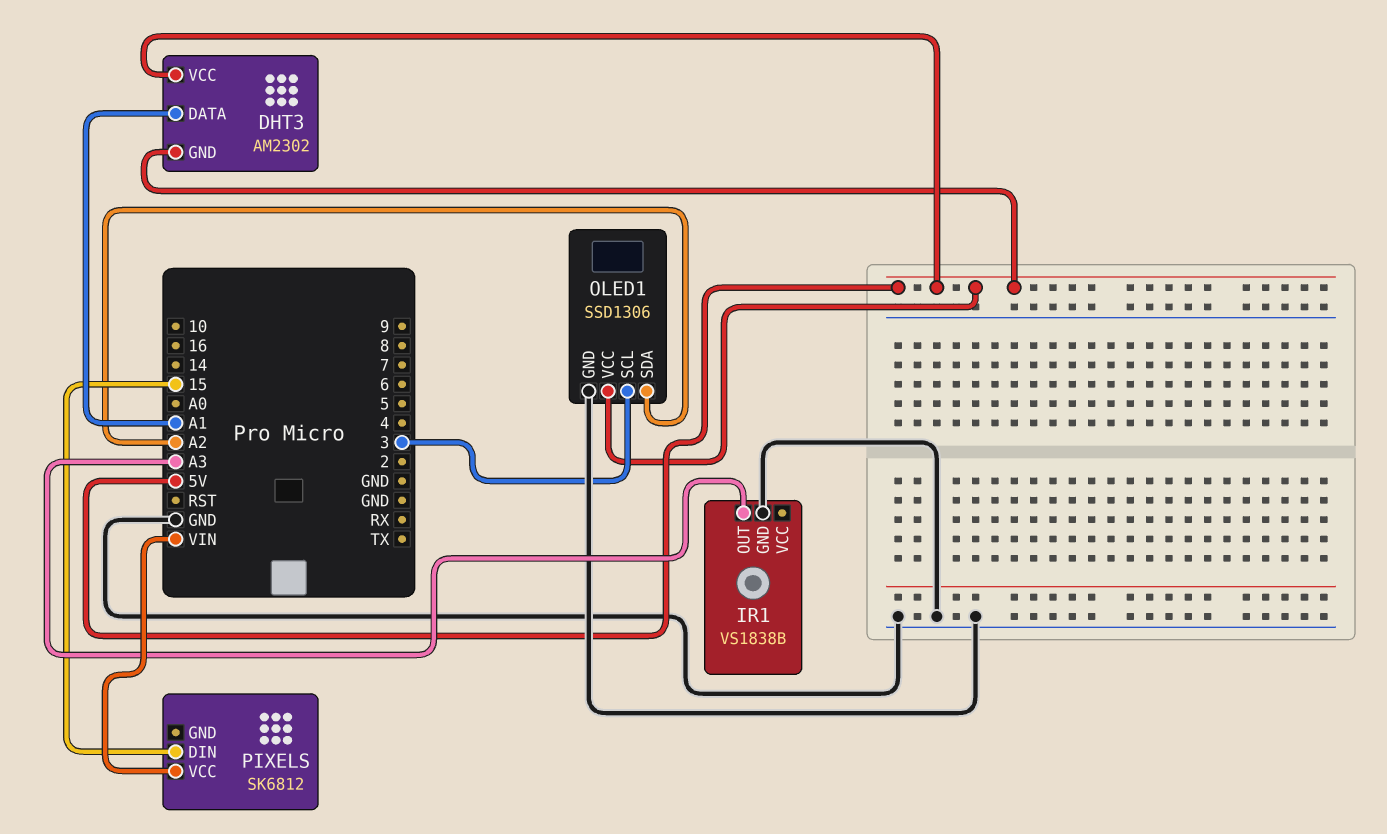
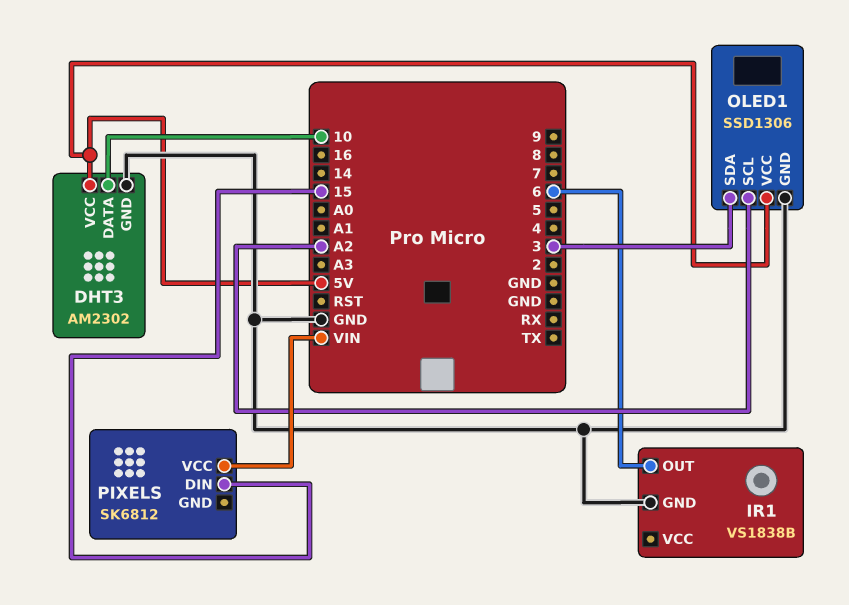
DHT3 pin DATA: A1 -> 10
DHT3 pin GND: 5V -> GND
IR1 pin OUT: A3 -> 6
OLED1 pin SCL: 3 -> A2
OLED1 pin SDA: A2 -> 3

